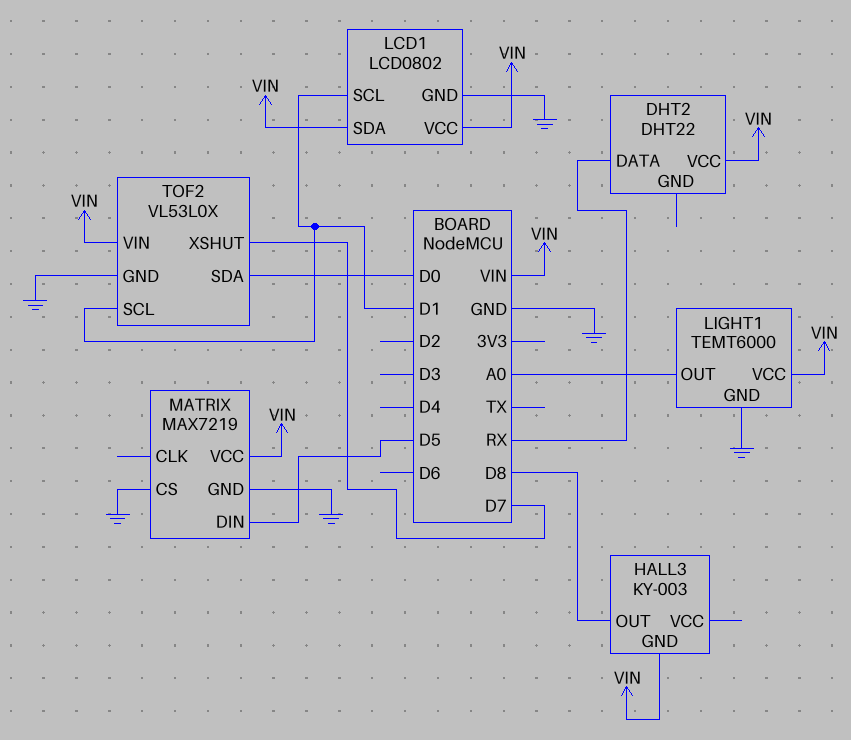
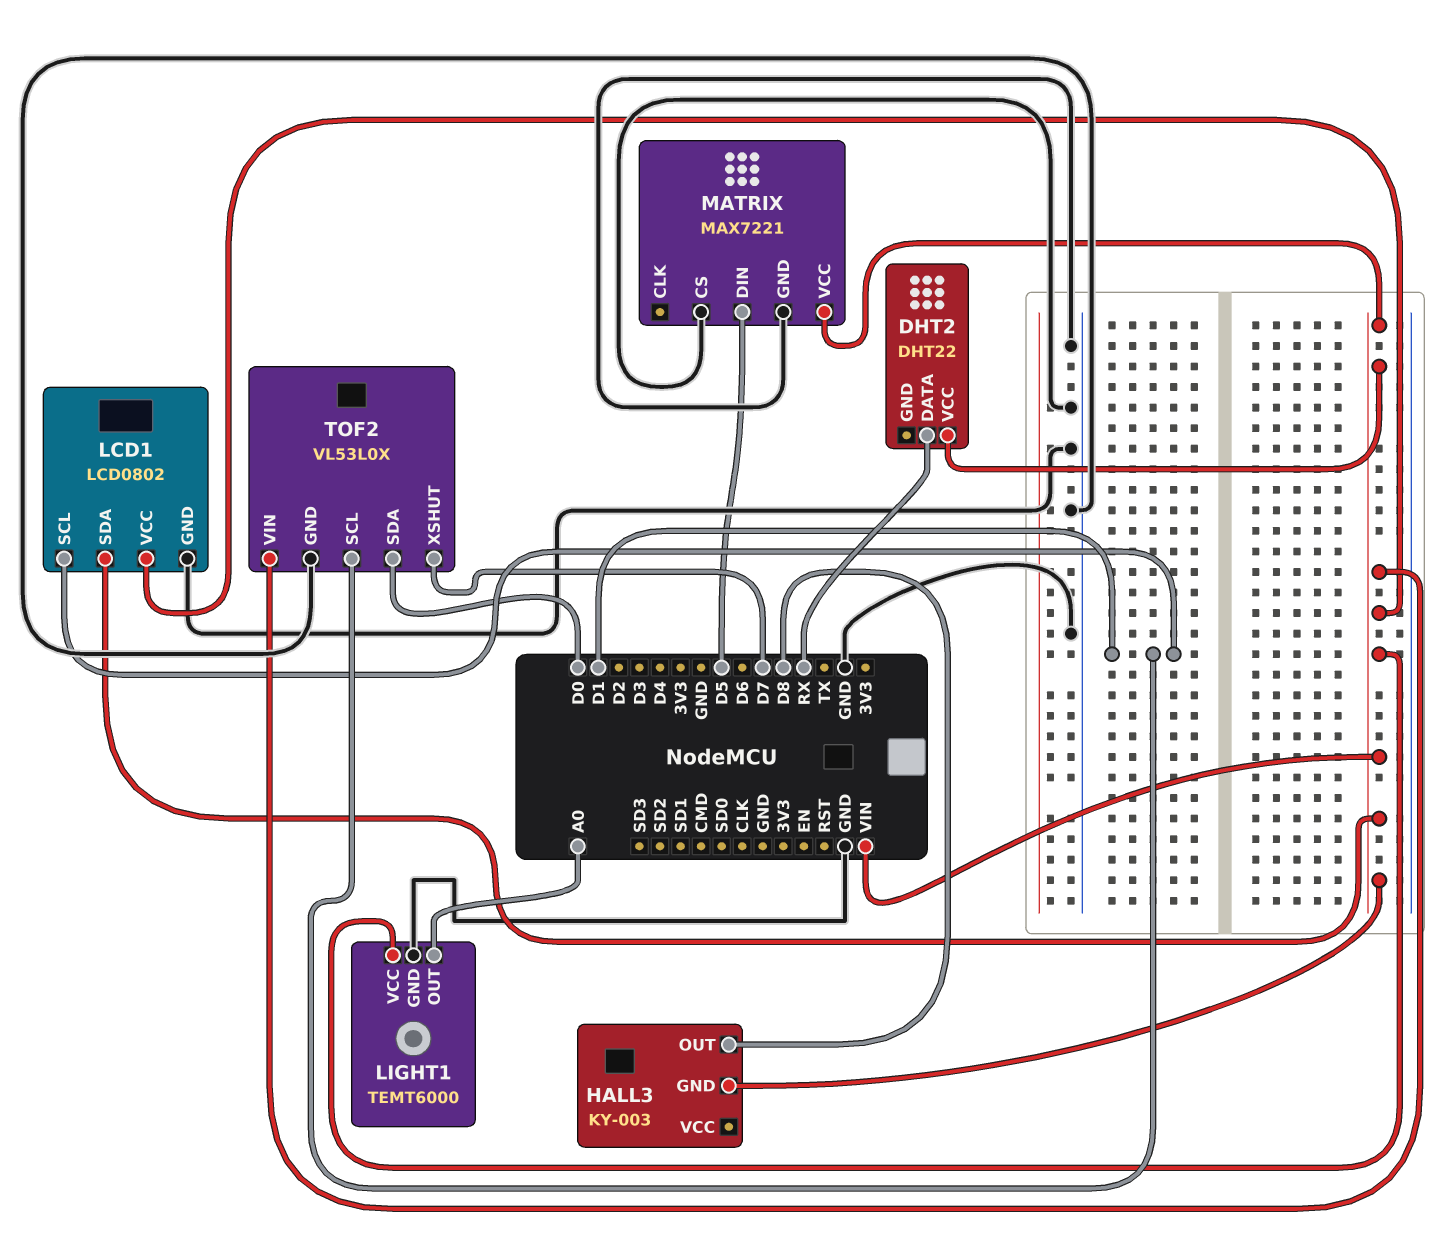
MATRIX: MAX7219 -> MAX7221

